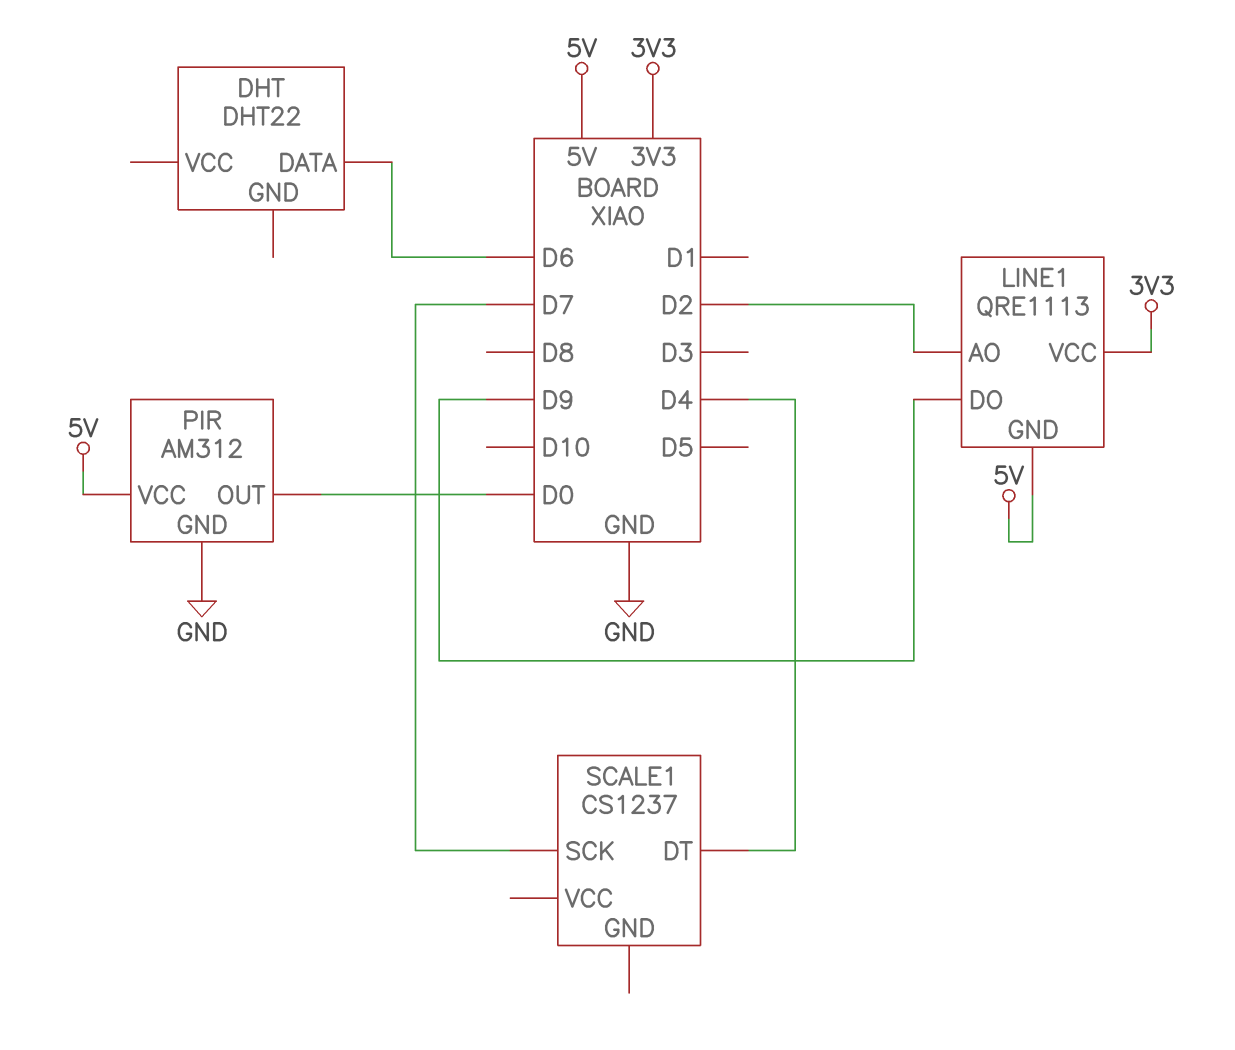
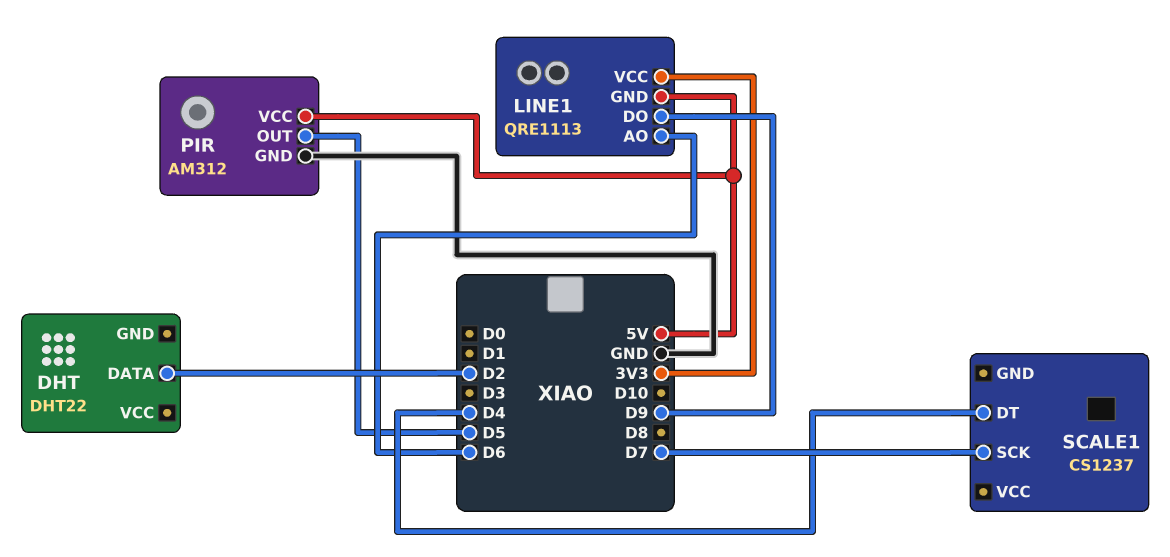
DHT pin DATA: D6 -> D2
LINE1 pin AO: D2 -> D6
PIR pin OUT: D0 -> D5

